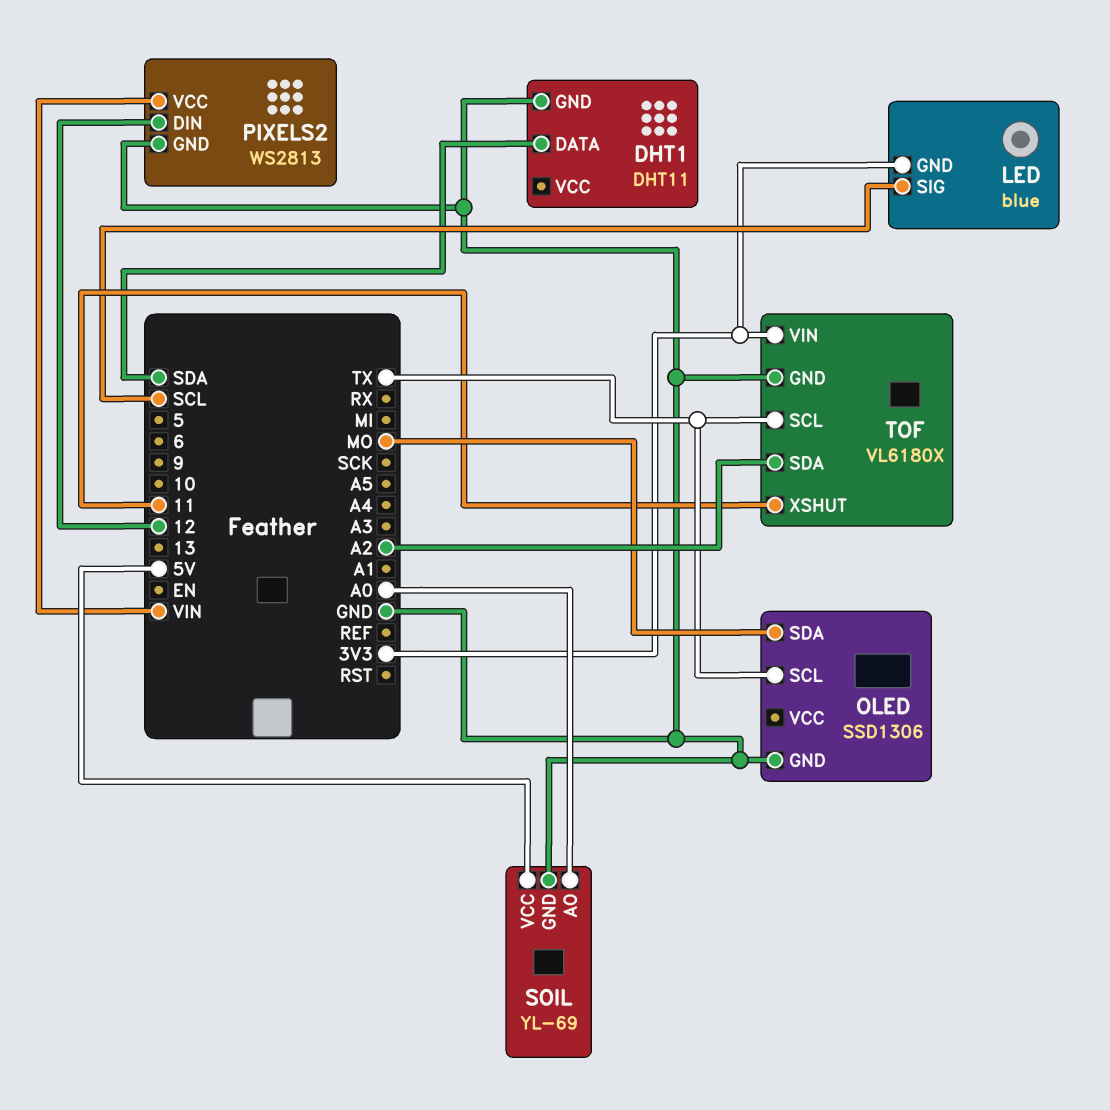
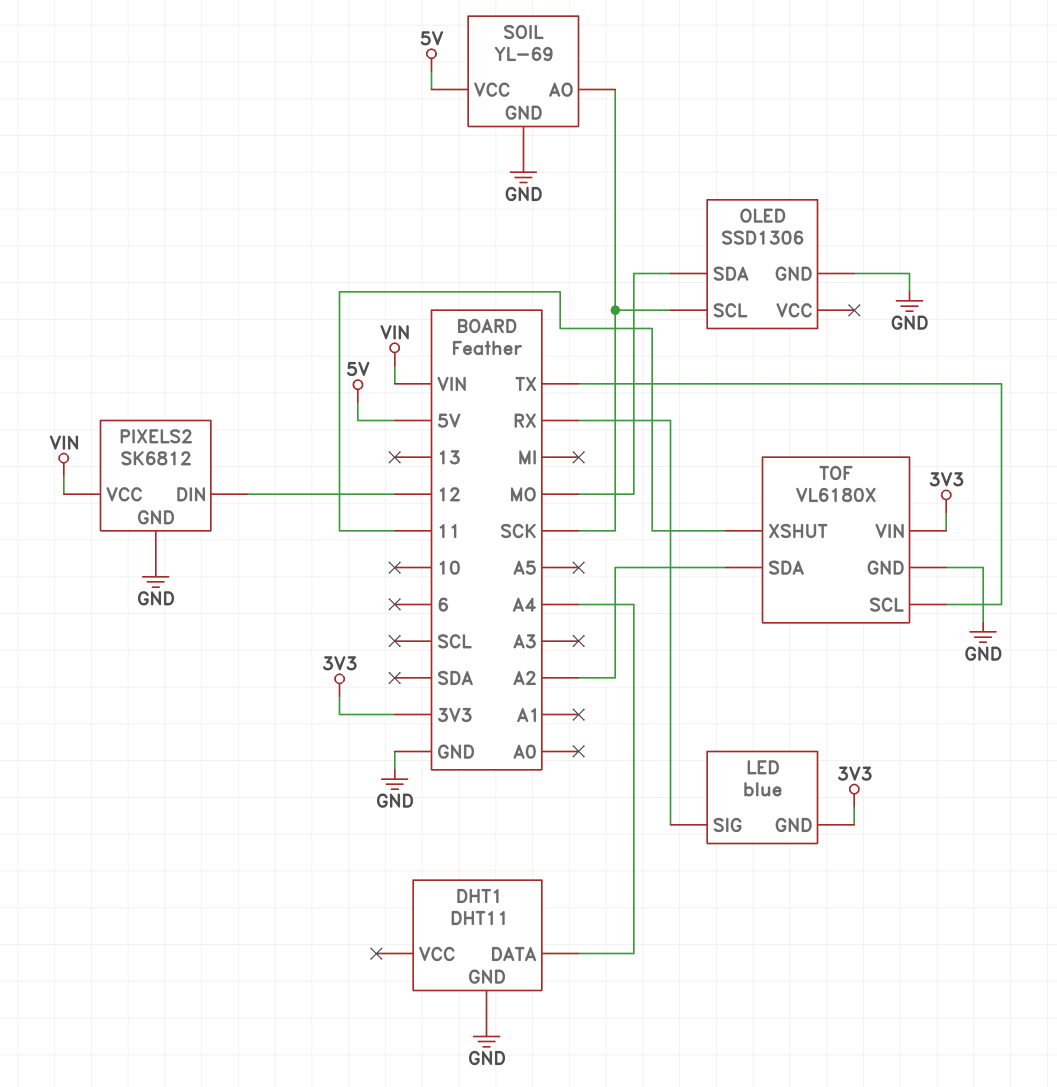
DHT1 pin DATA: SDA -> A4
LED pin SIG: SCL -> RX
OLED pin SCL: TX -> SCK
PIXELS2: WS2813 -> SK6812
SOIL pin AO: A0 -> SCK

